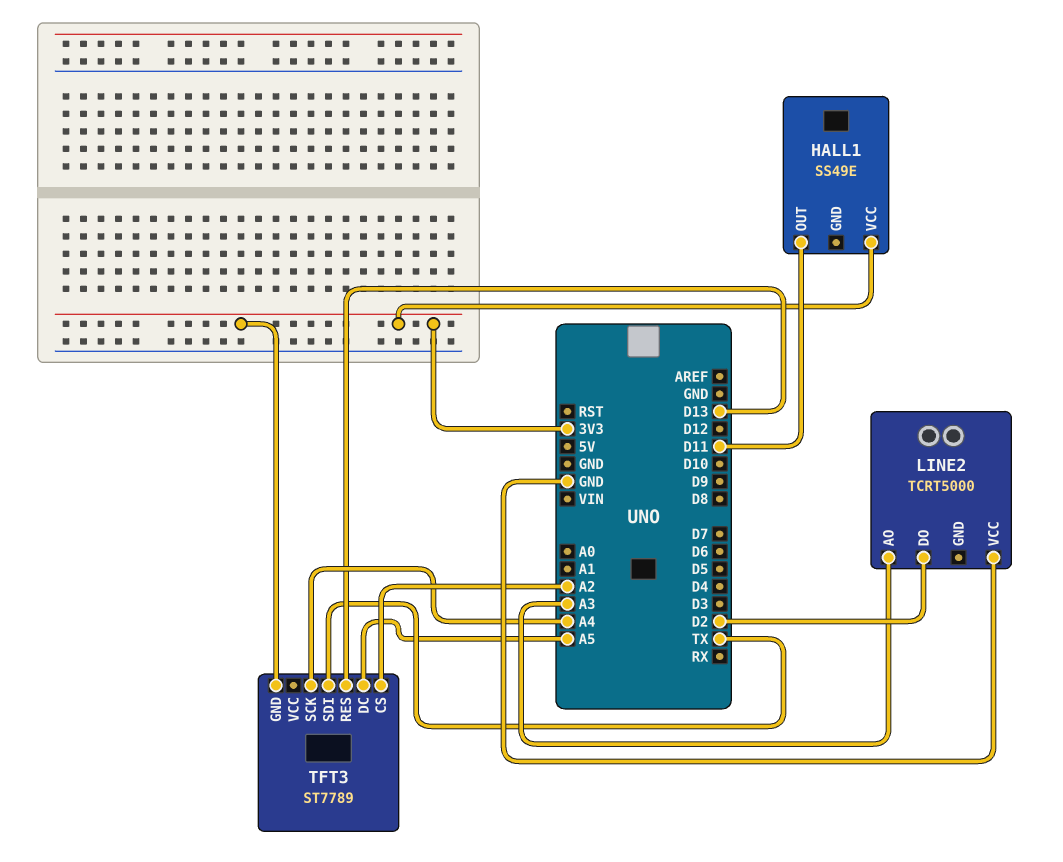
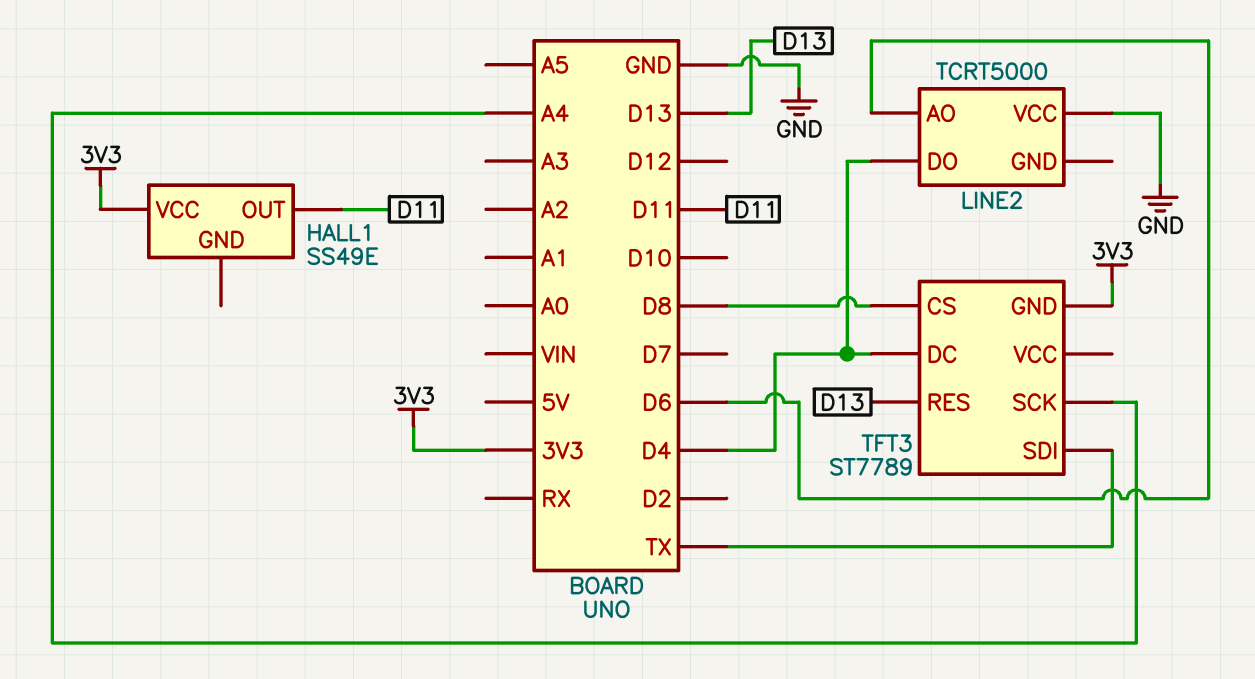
LINE2 pin AO: A3 -> D6
LINE2 pin DO: D2 -> D4
TFT3 pin CS: A2 -> D8
TFT3 pin DC: A5 -> D4

